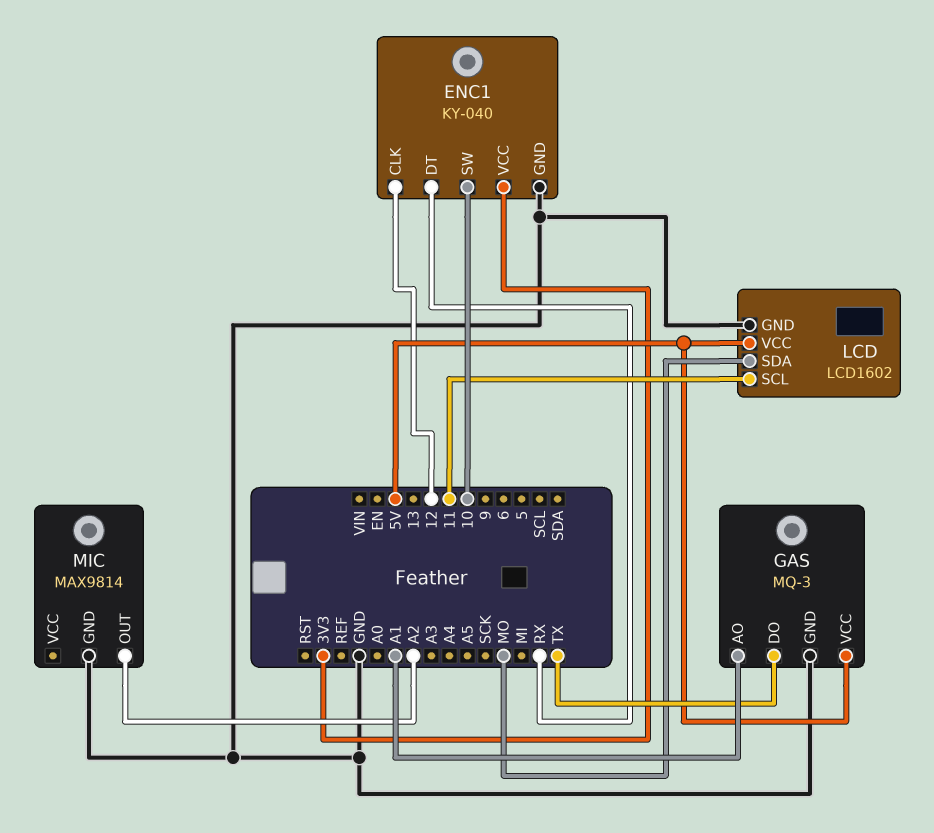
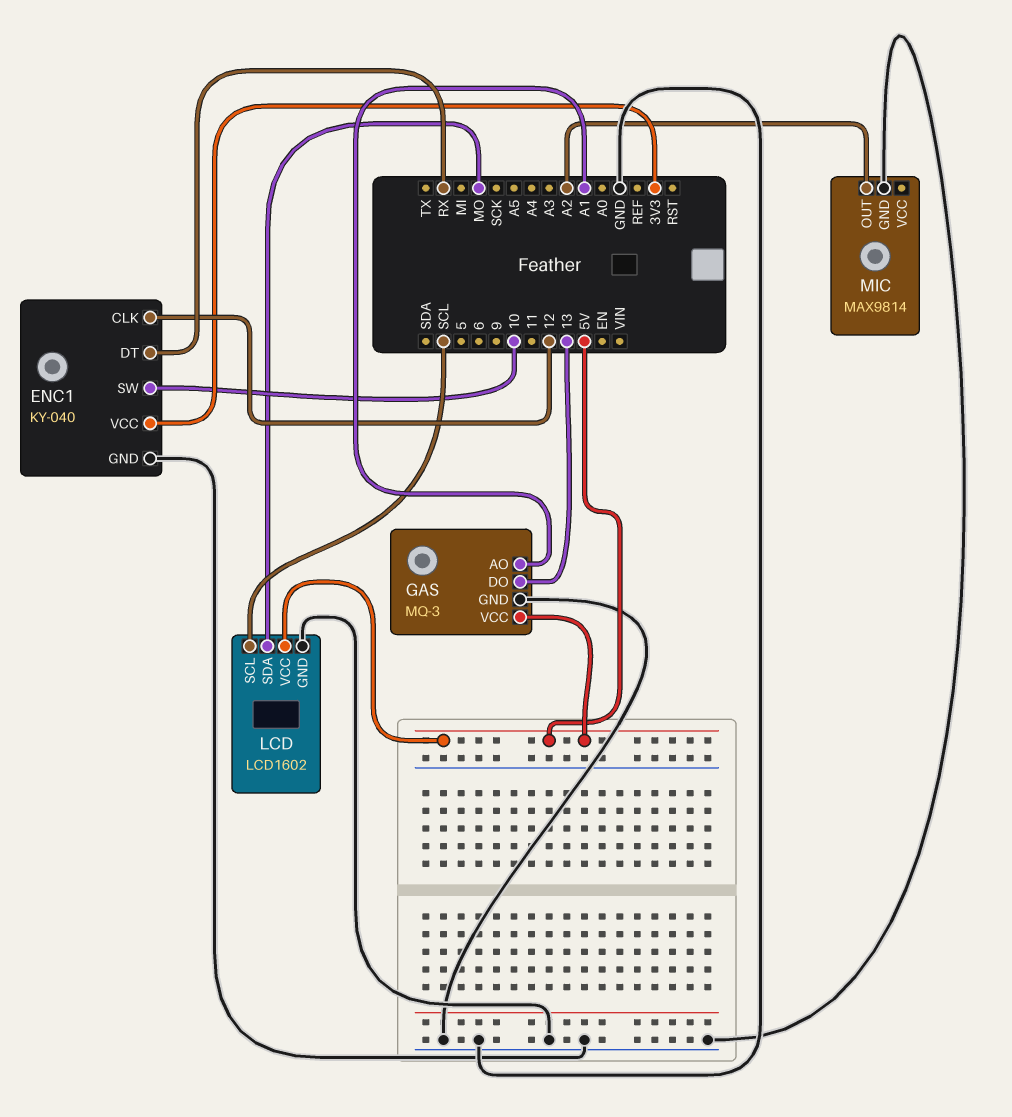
GAS pin DO: TX -> 13
LCD pin SCL: 11 -> SCL

